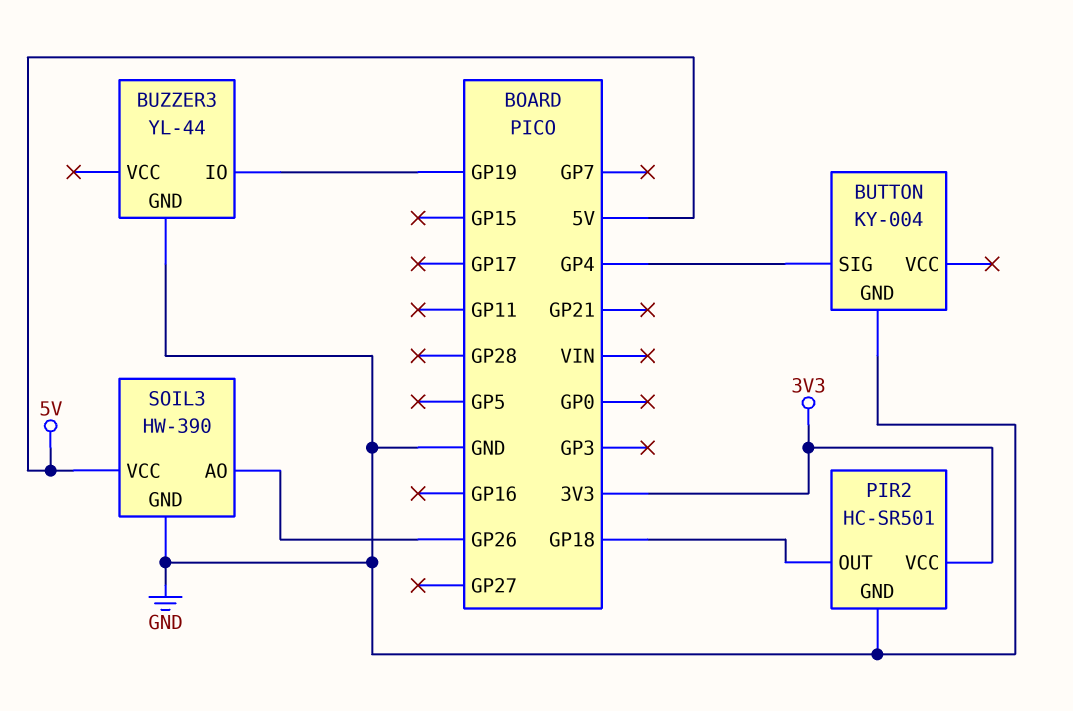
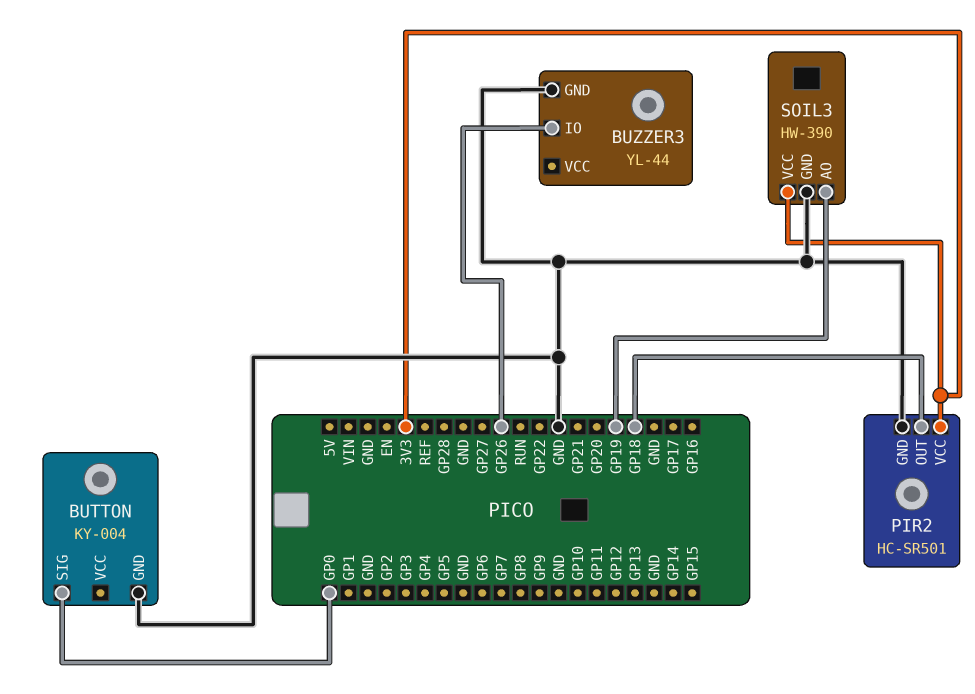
BUTTON pin SIG: GP4 -> GP0
BUZZER3 pin IO: GP19 -> GP26
SOIL3 pin AO: GP26 -> GP19
SOIL3 pin VCC: 5V -> 3V3

